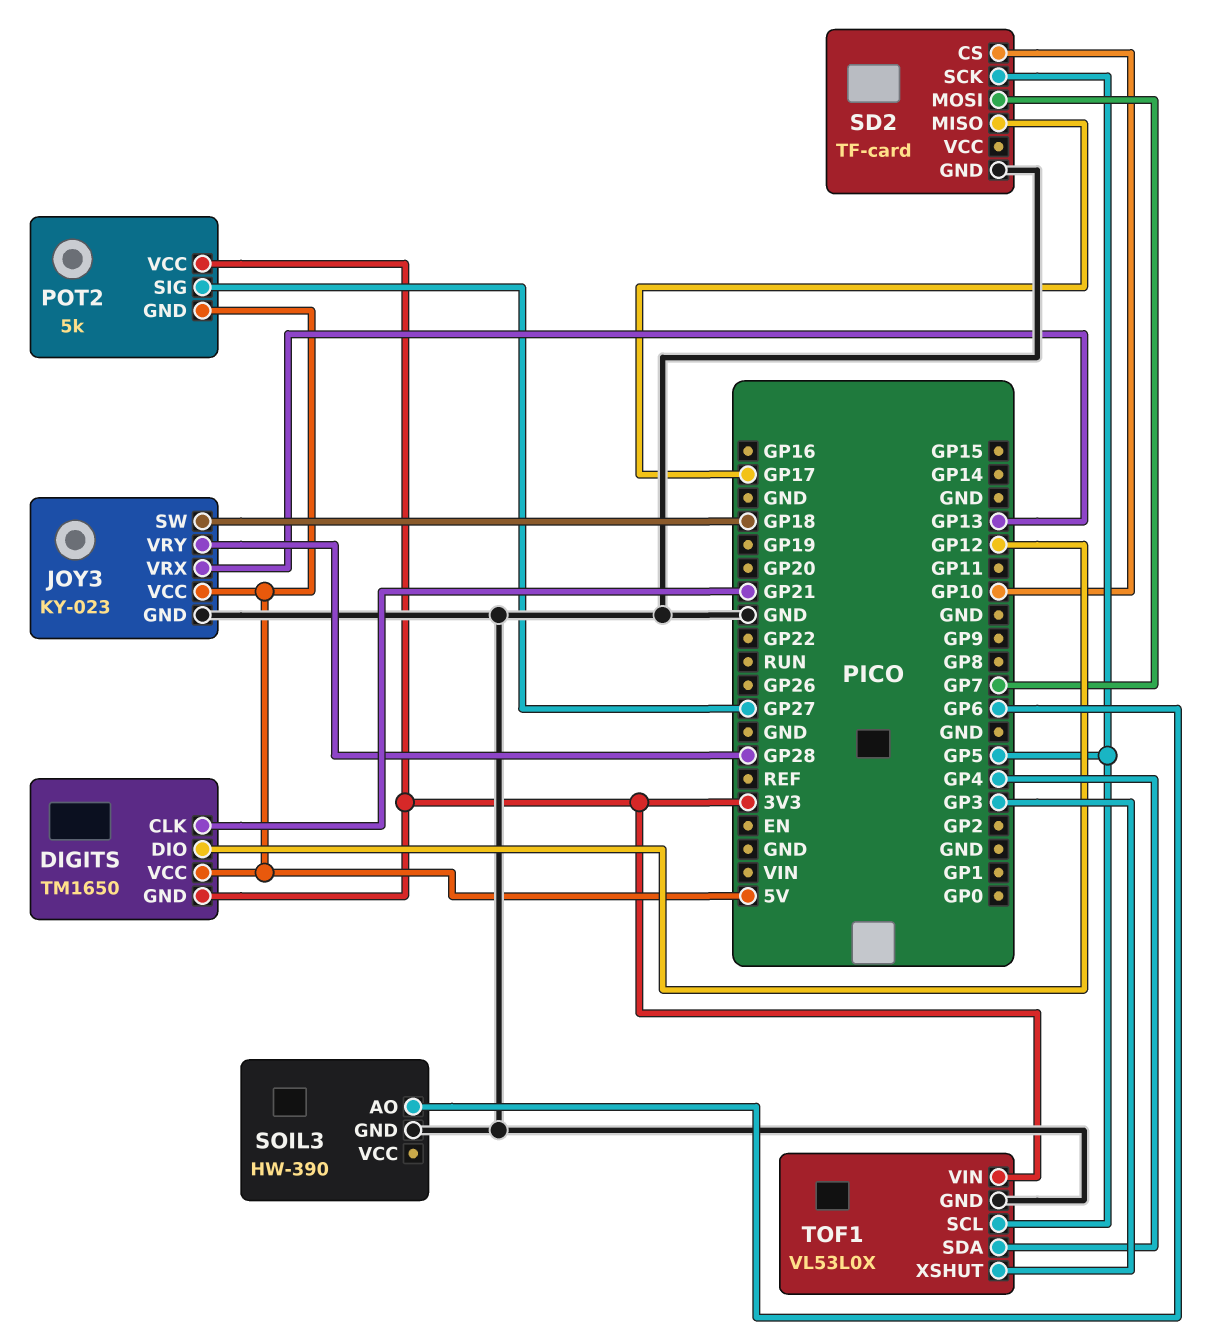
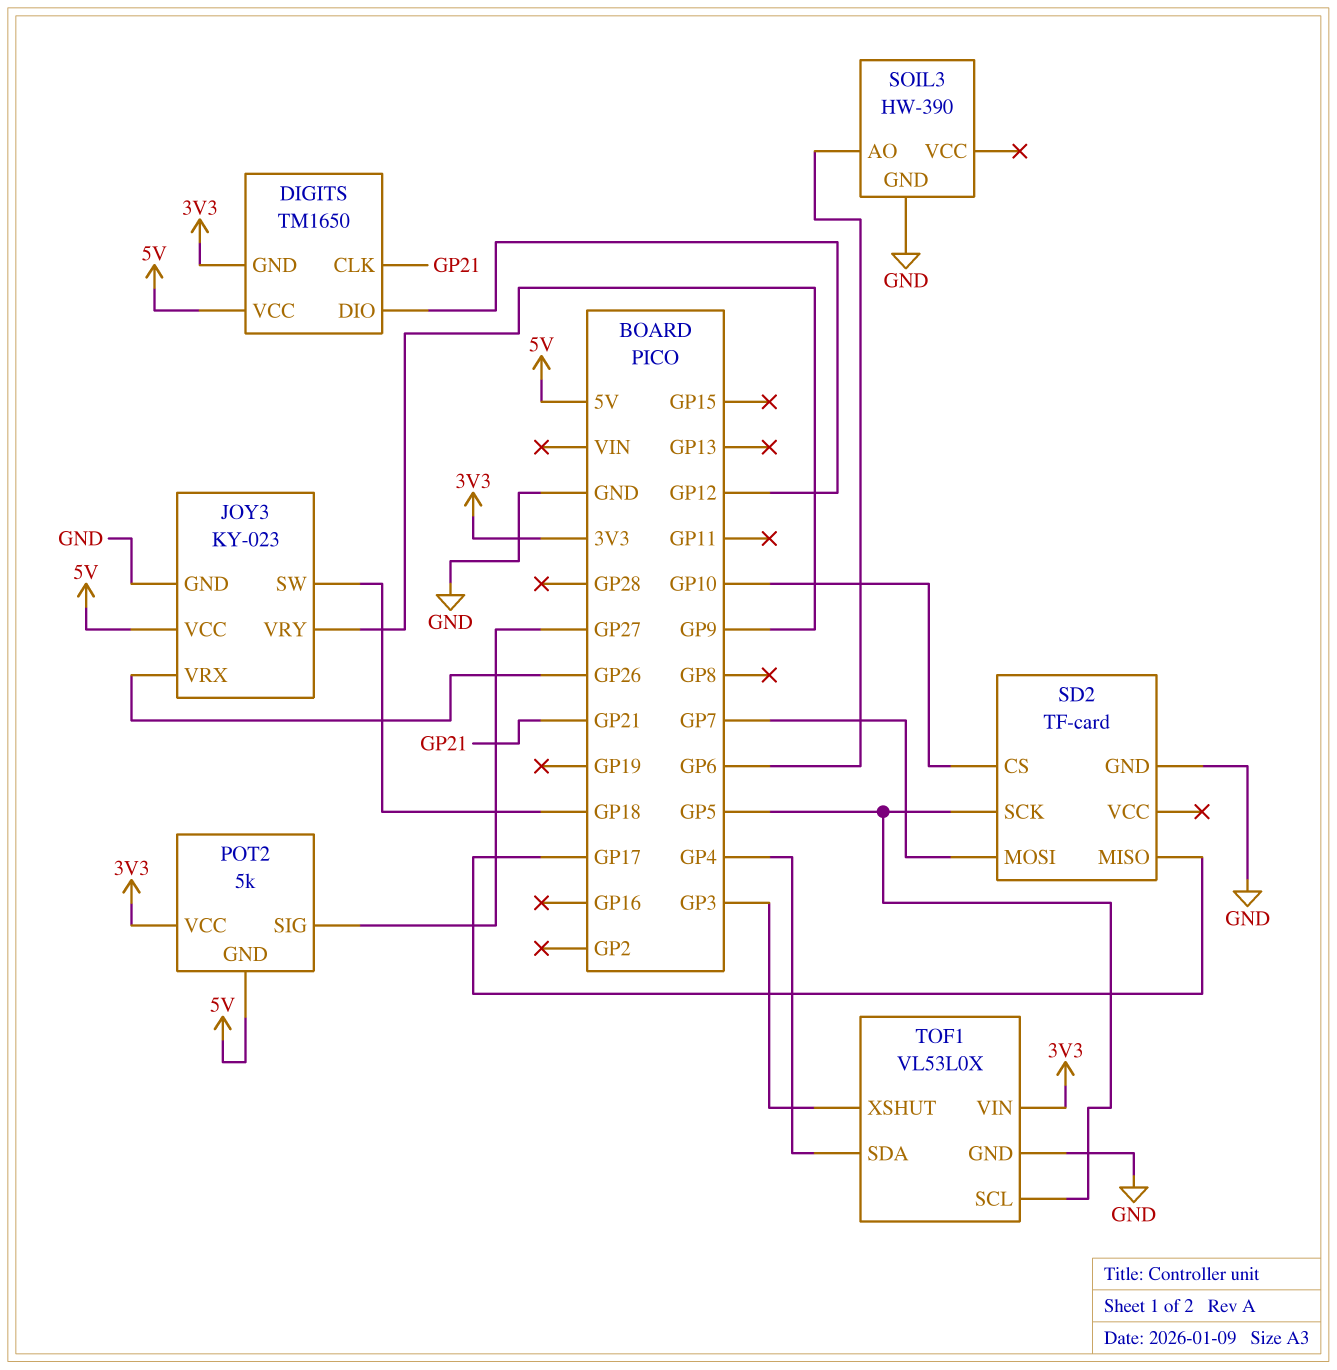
JOY3 pin VRX: GP13 -> GP26
JOY3 pin VRY: GP28 -> GP9

